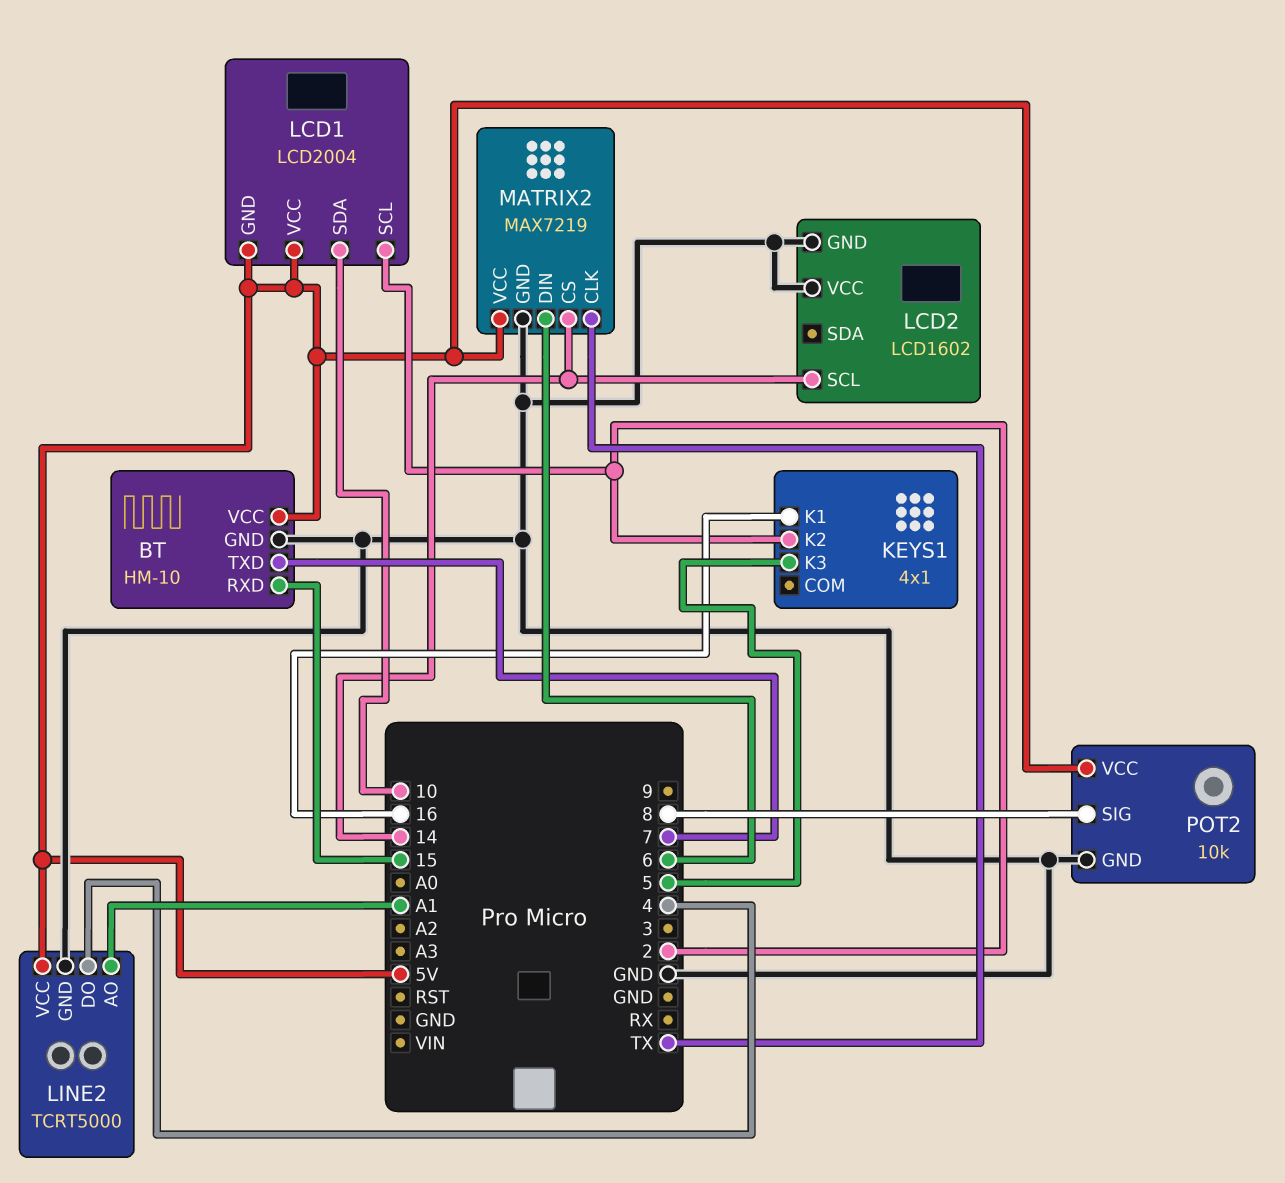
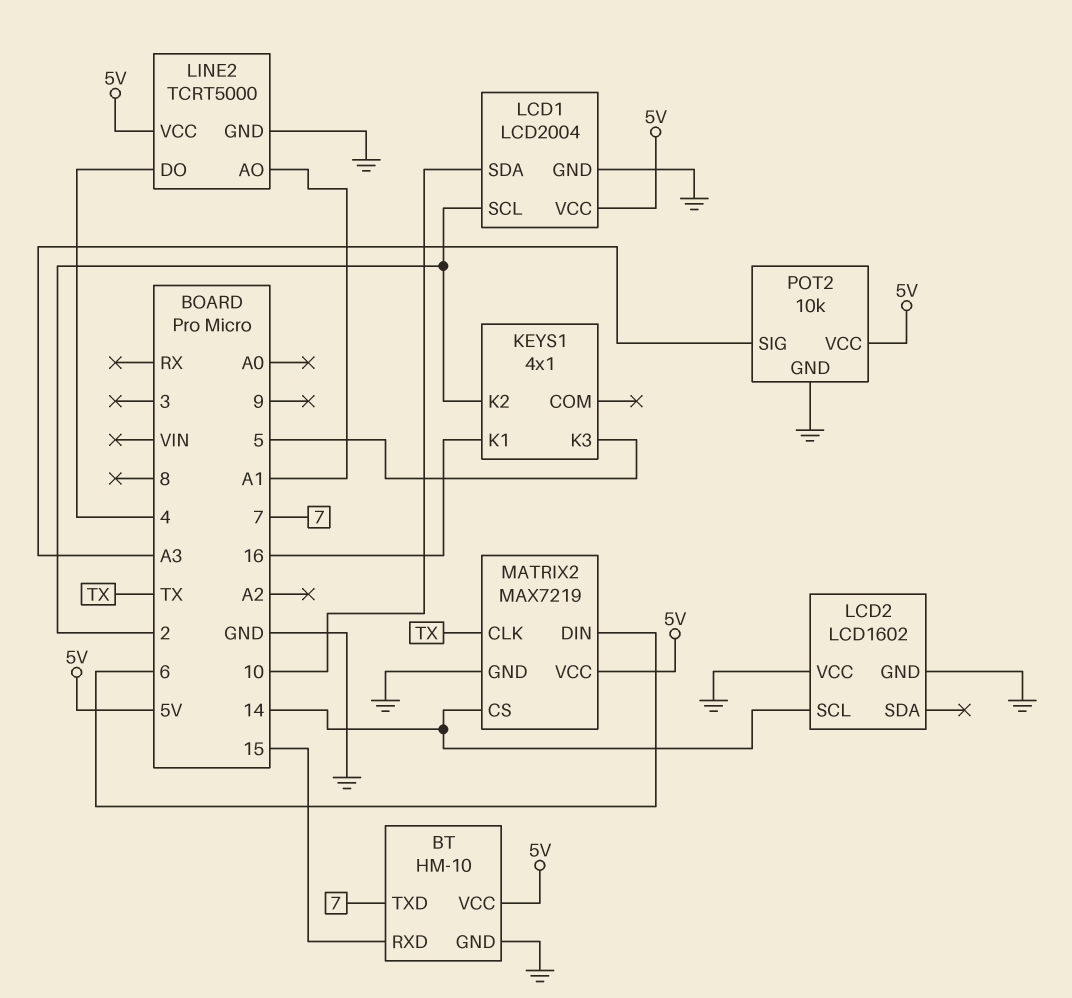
LCD1 pin GND: 5V -> GND
POT2 pin SIG: 8 -> A3

